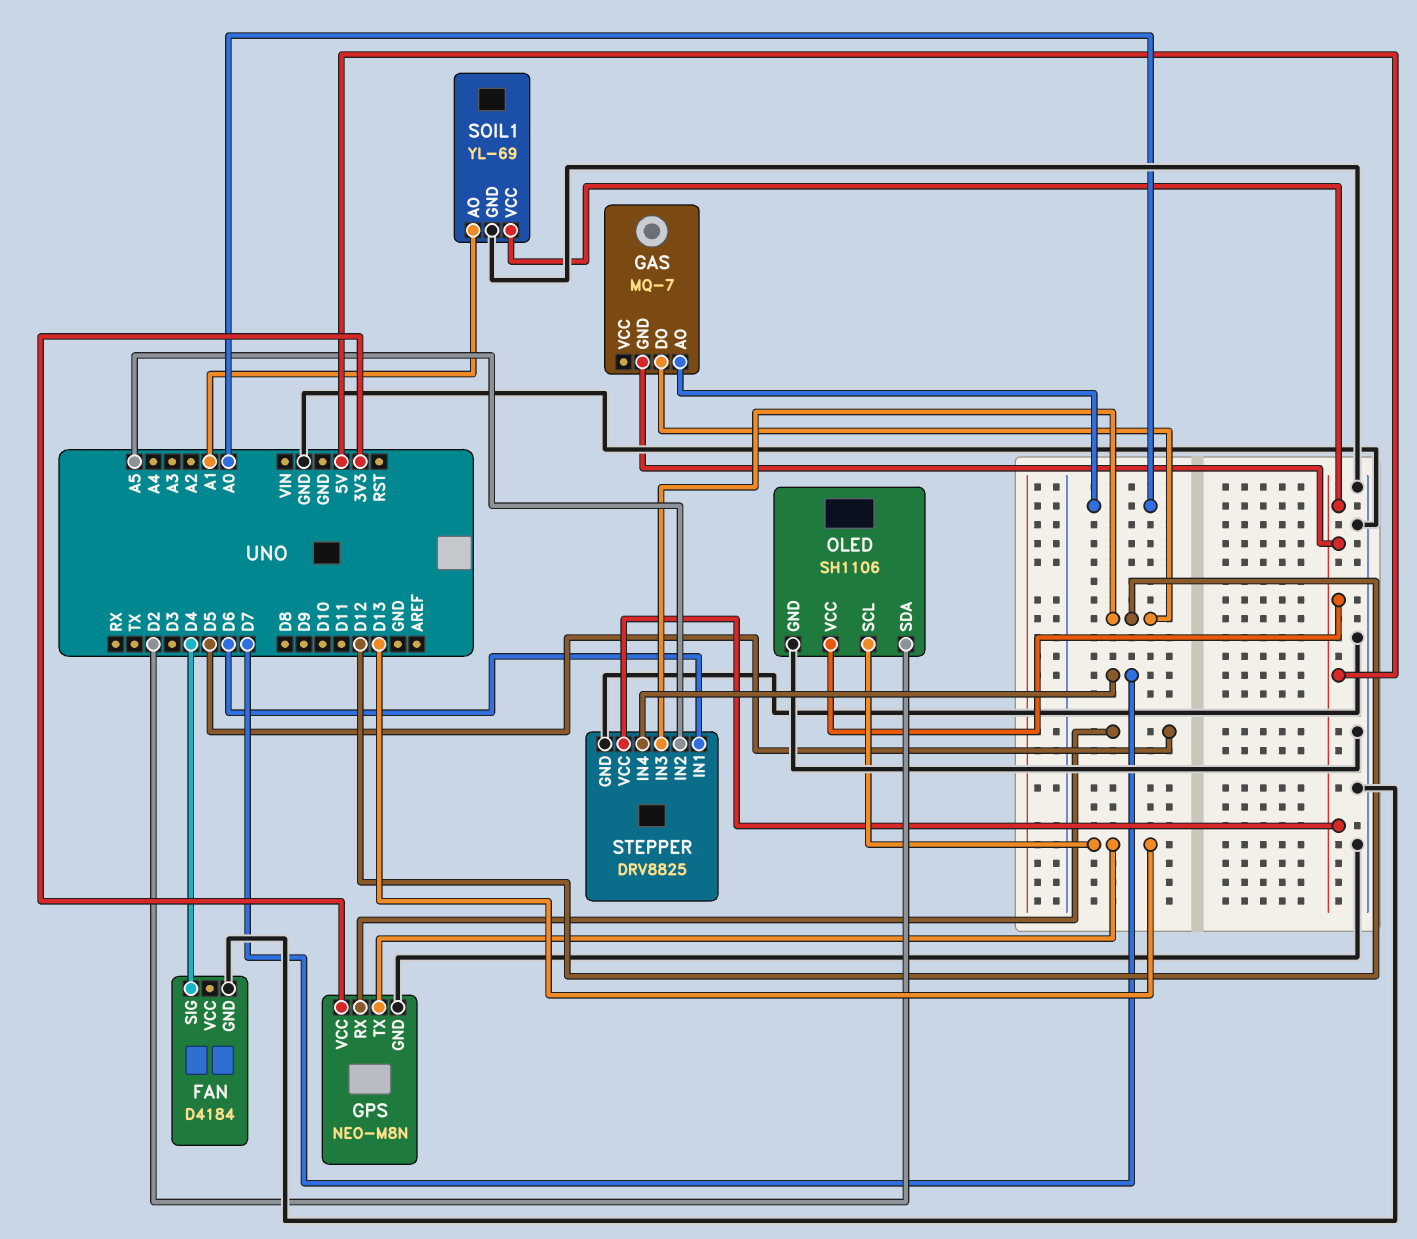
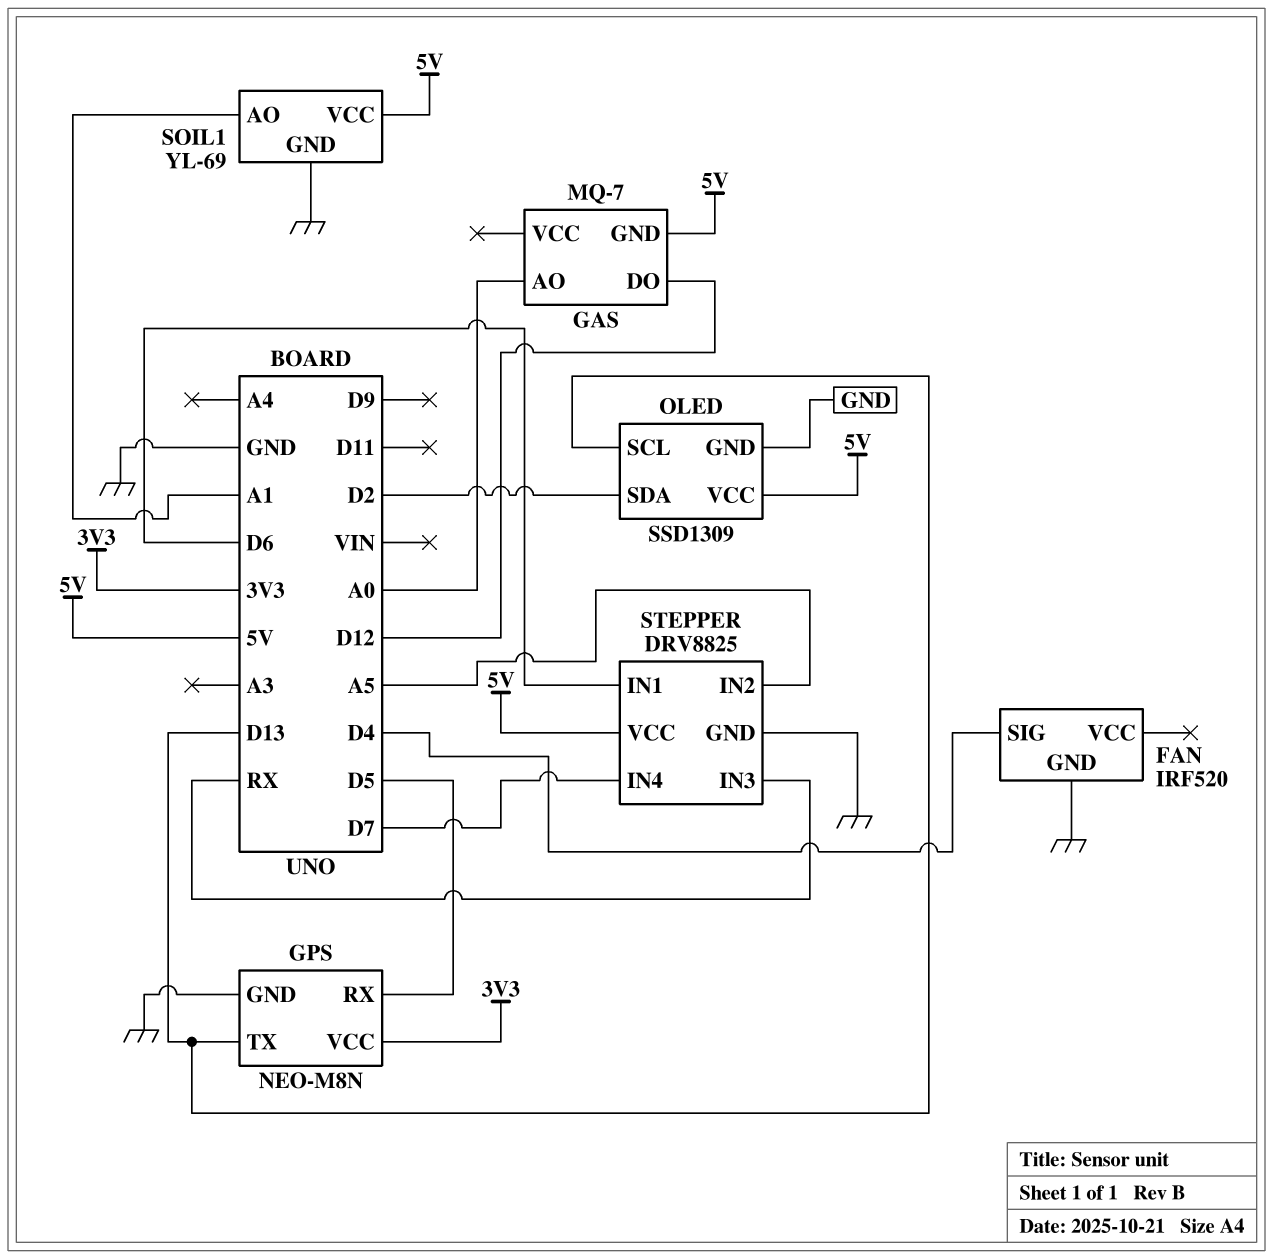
FAN: D4184 -> IRF520
OLED: SH1106 -> SSD1309
STEPPER pin IN3: D12 -> RX

